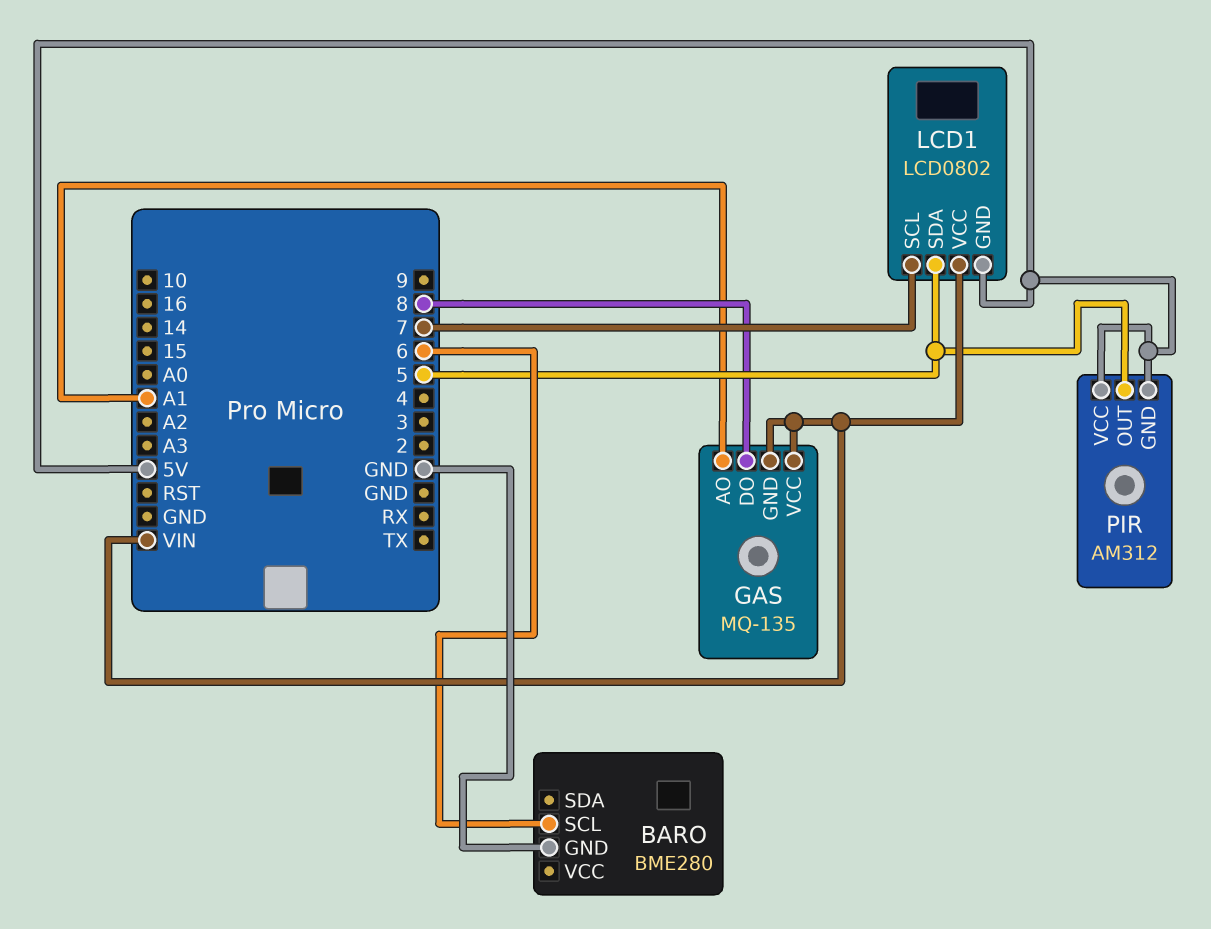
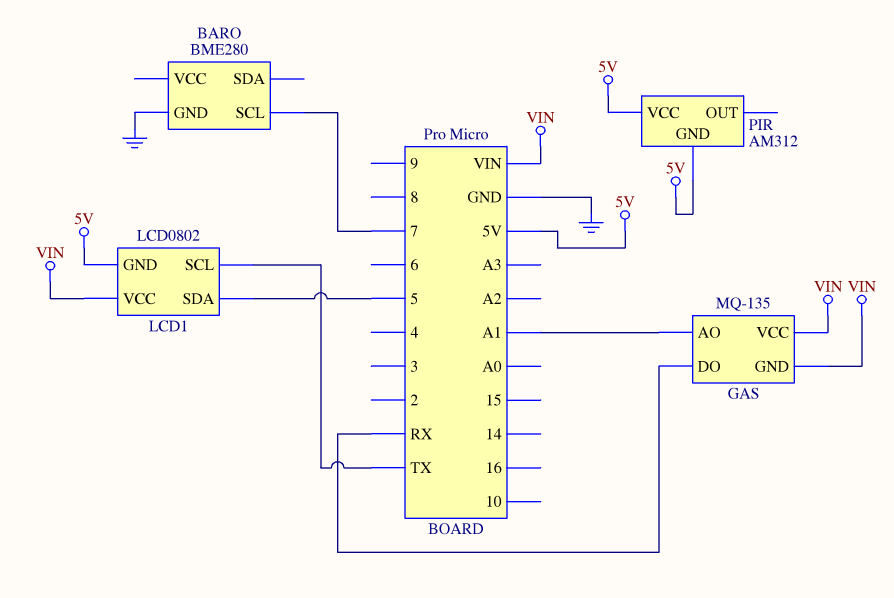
BARO pin SCL: 6 -> 7
GAS pin DO: 8 -> RX
LCD1 pin SCL: 7 -> TX
PIR pin OUT: 5 -> none

